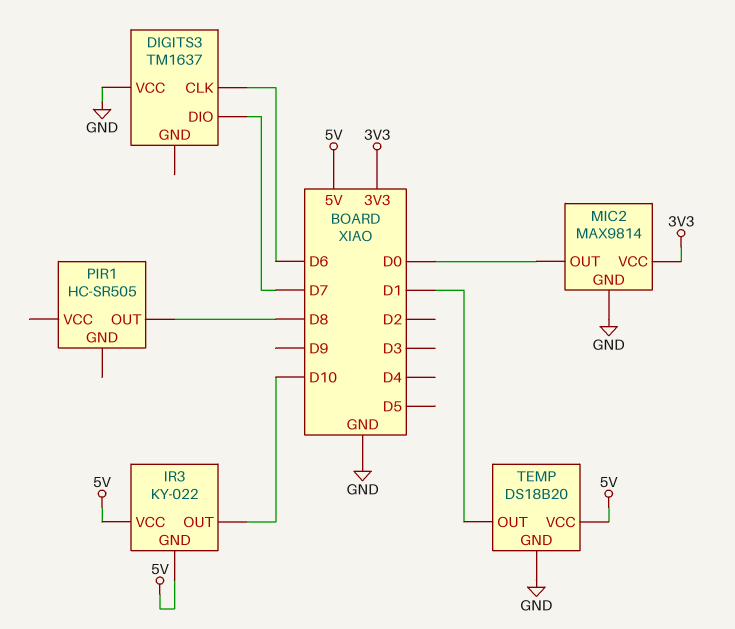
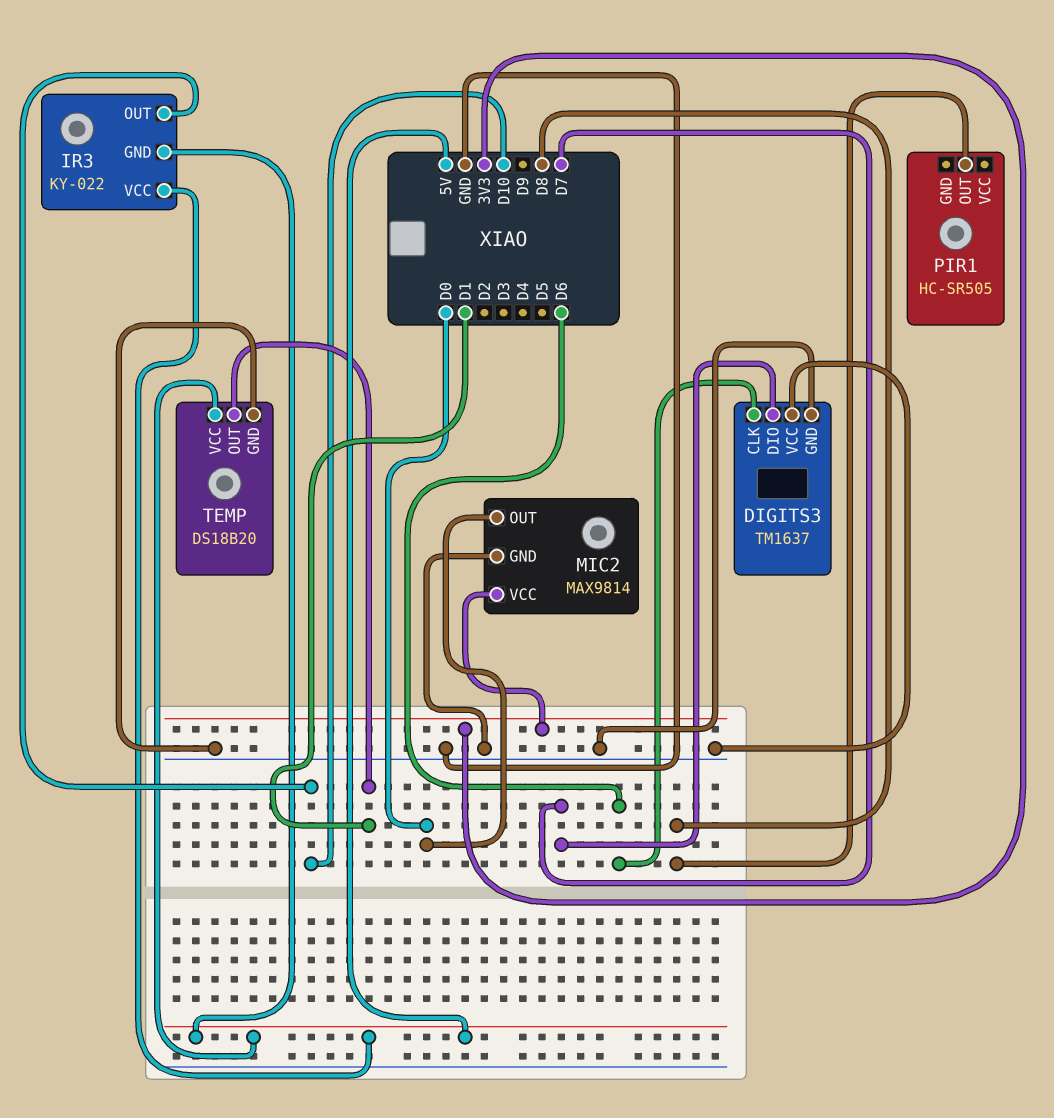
DIGITS3 pin GND: none -> GND

